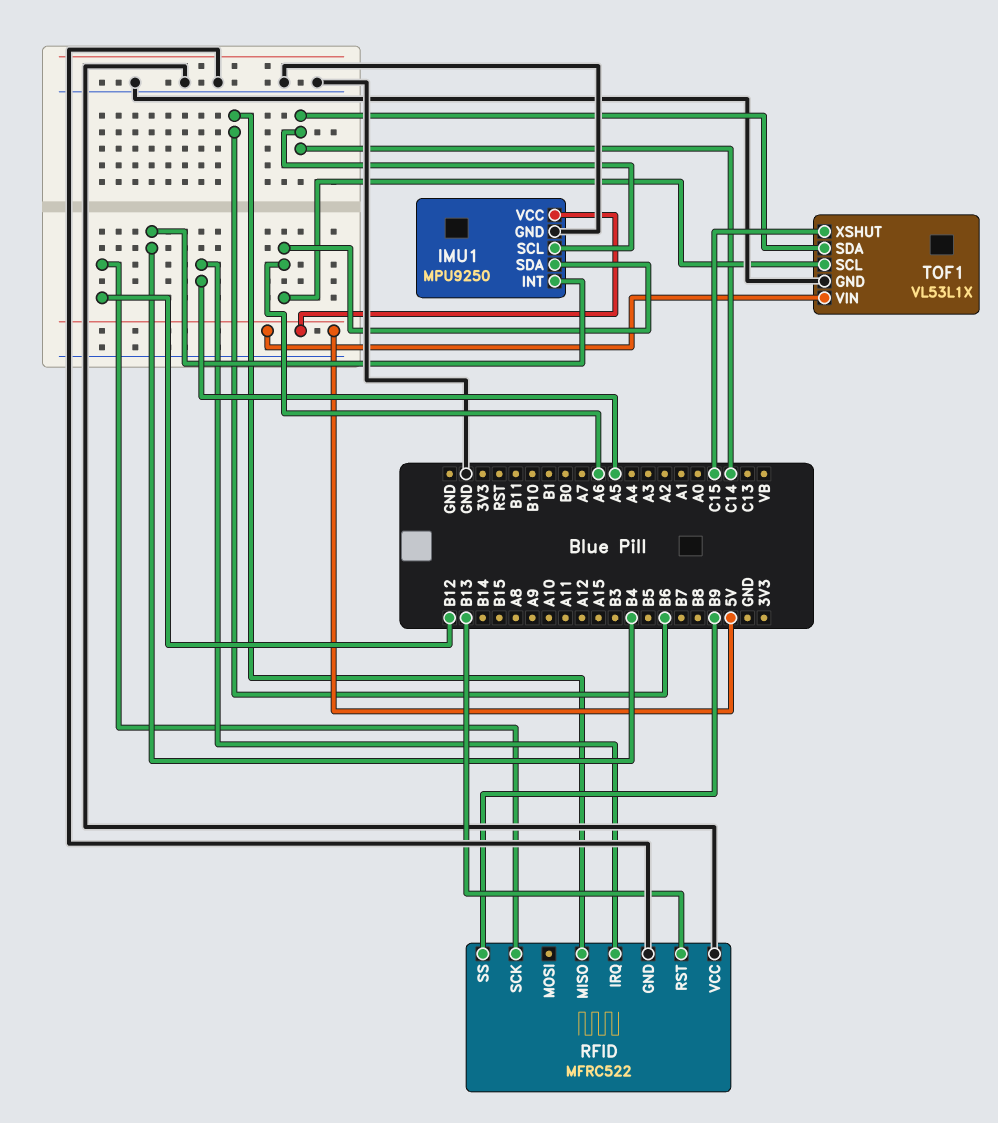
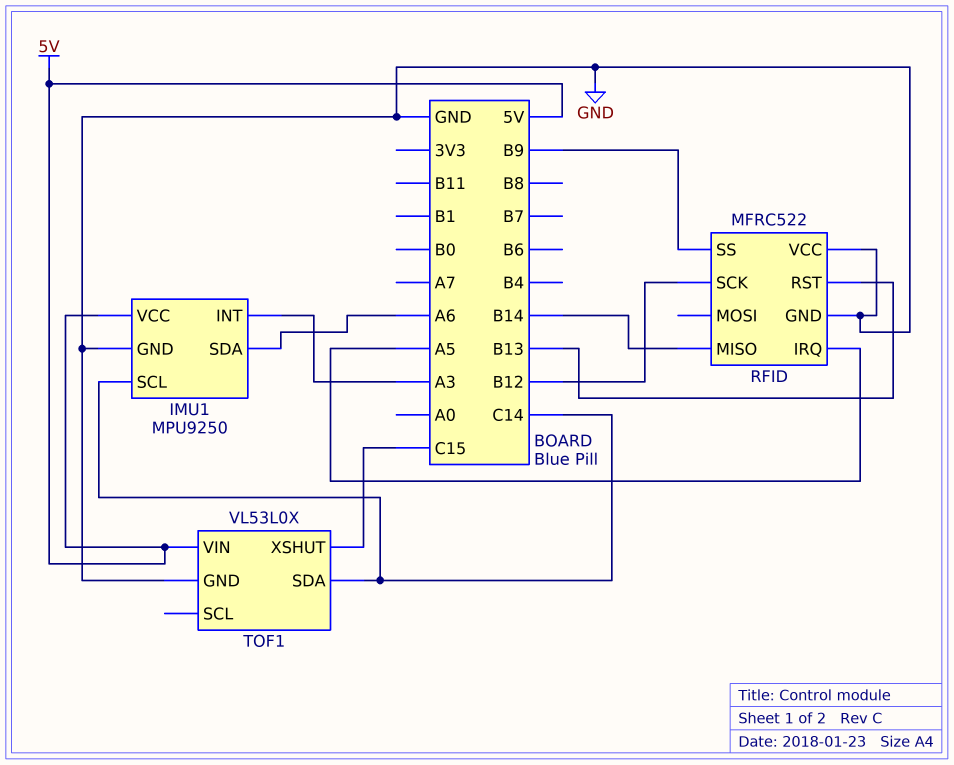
IMU1 pin INT: B4 -> A3
RFID pin MISO: B6 -> B14
TOF1: VL53L1X -> VL53L0X
TOF1 pin SCL: A6 -> none

